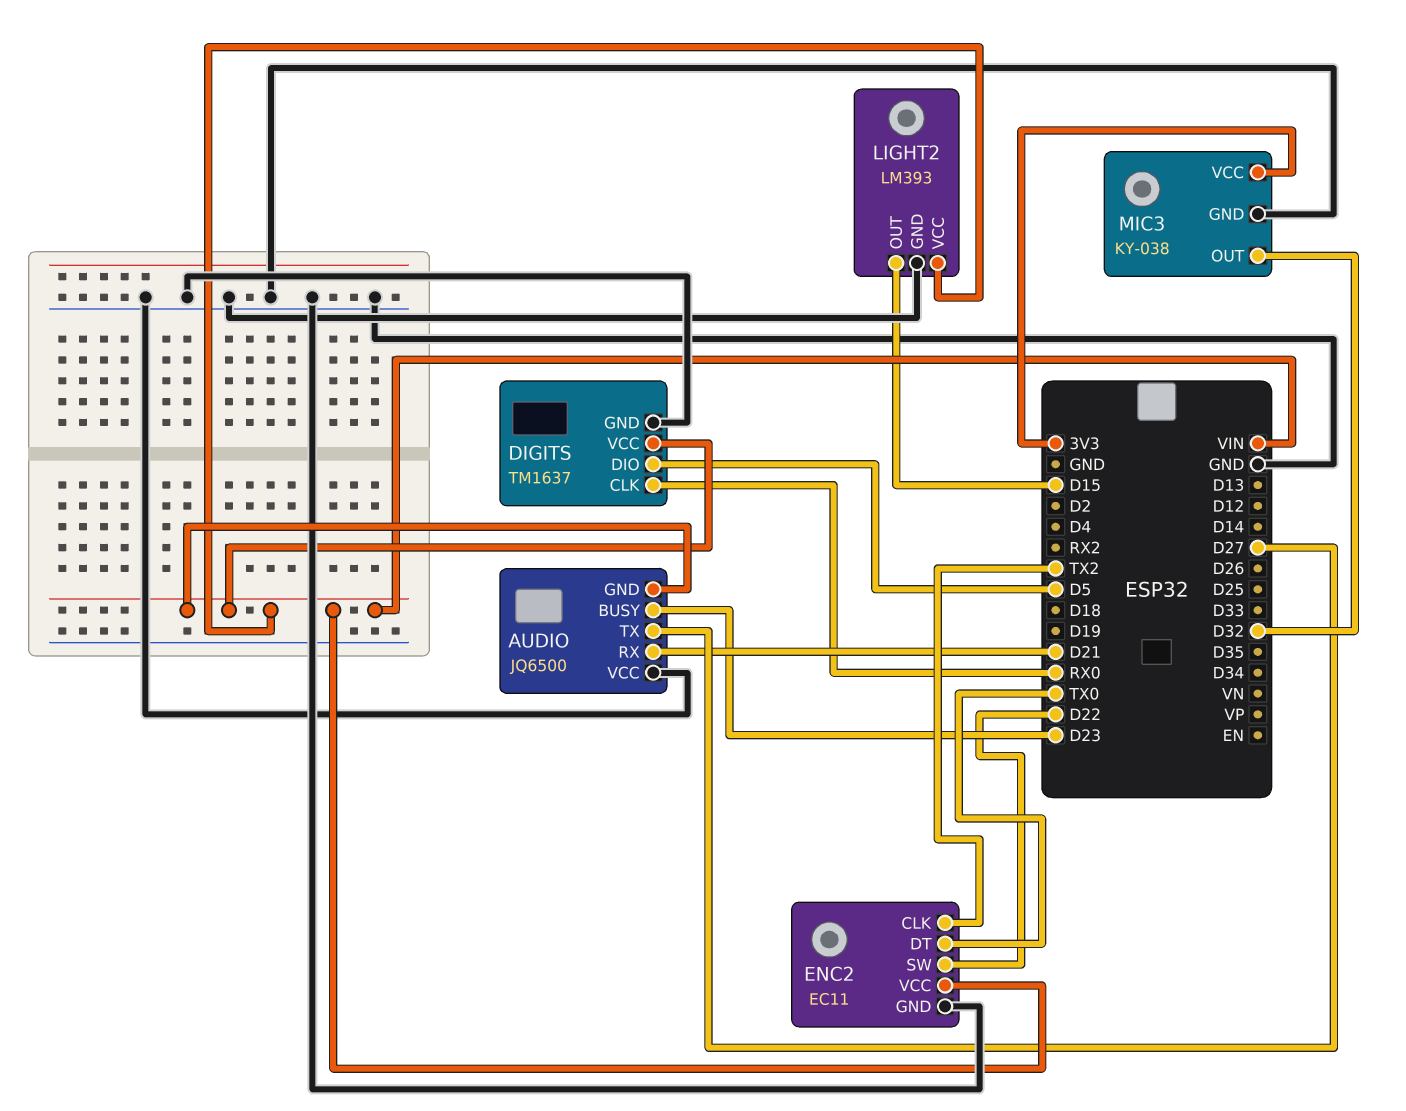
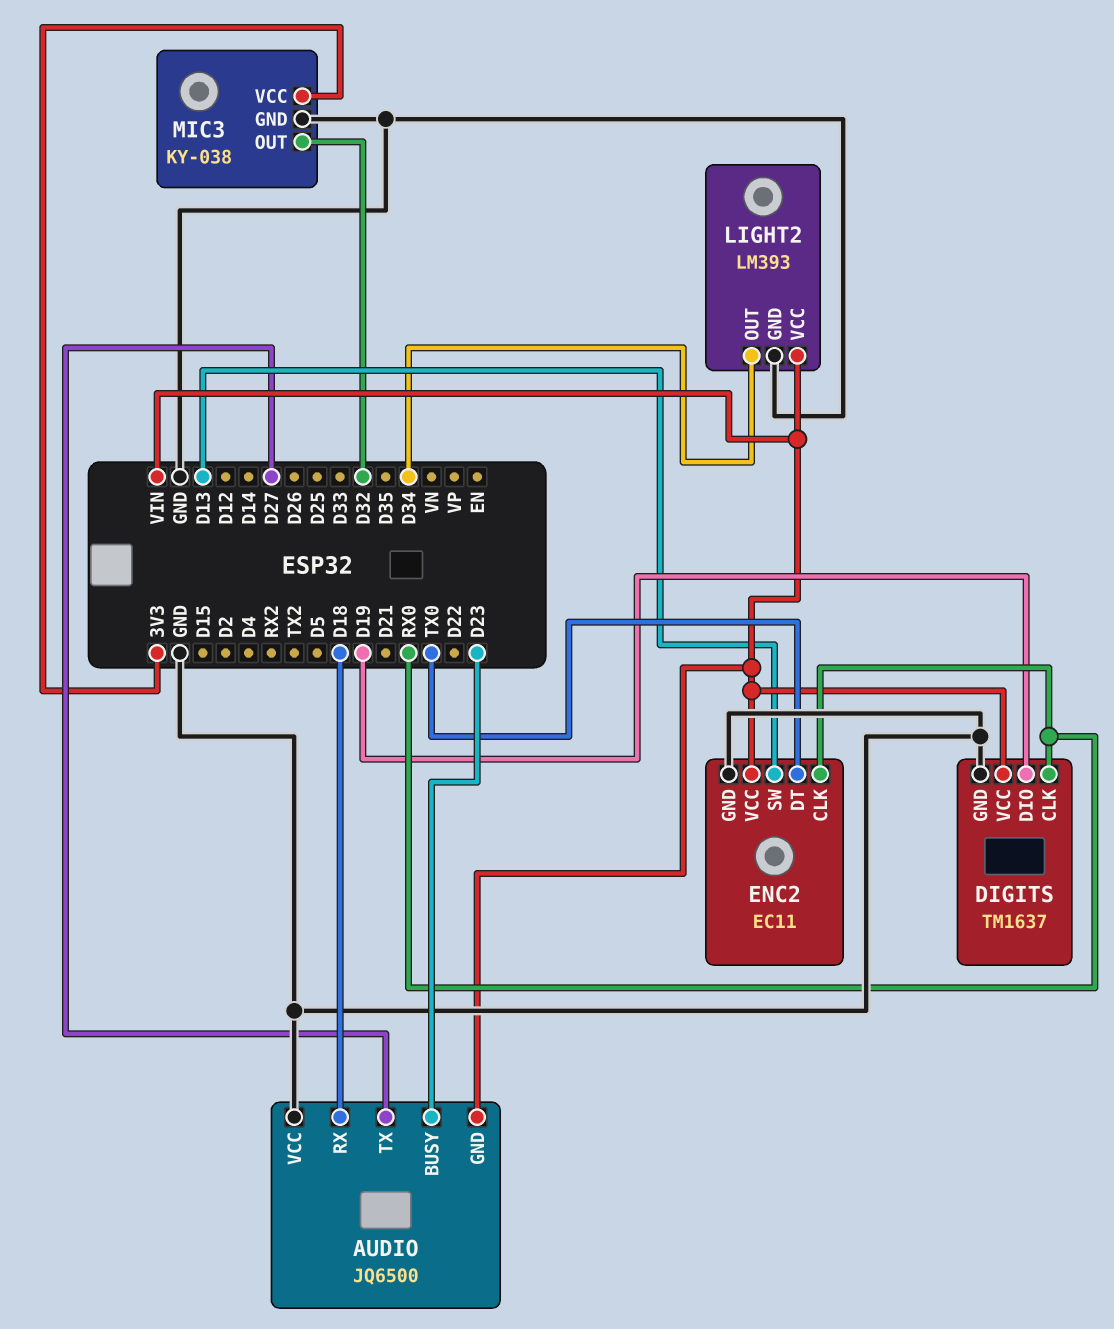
AUDIO pin RX: D21 -> D18
DIGITS pin DIO: D5 -> D19
ENC2 pin CLK: TX2 -> RX0
ENC2 pin SW: D22 -> D13
LIGHT2 pin OUT: D15 -> D34

